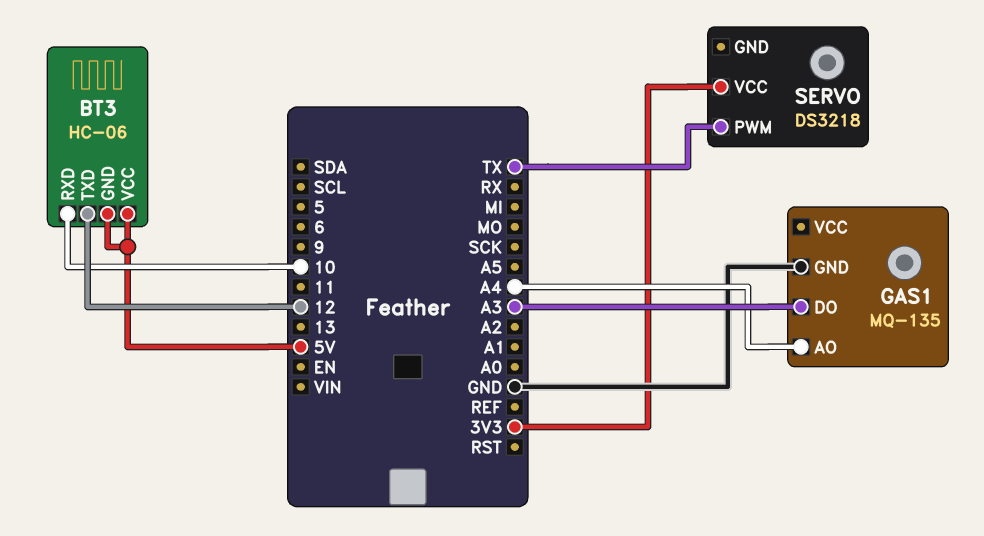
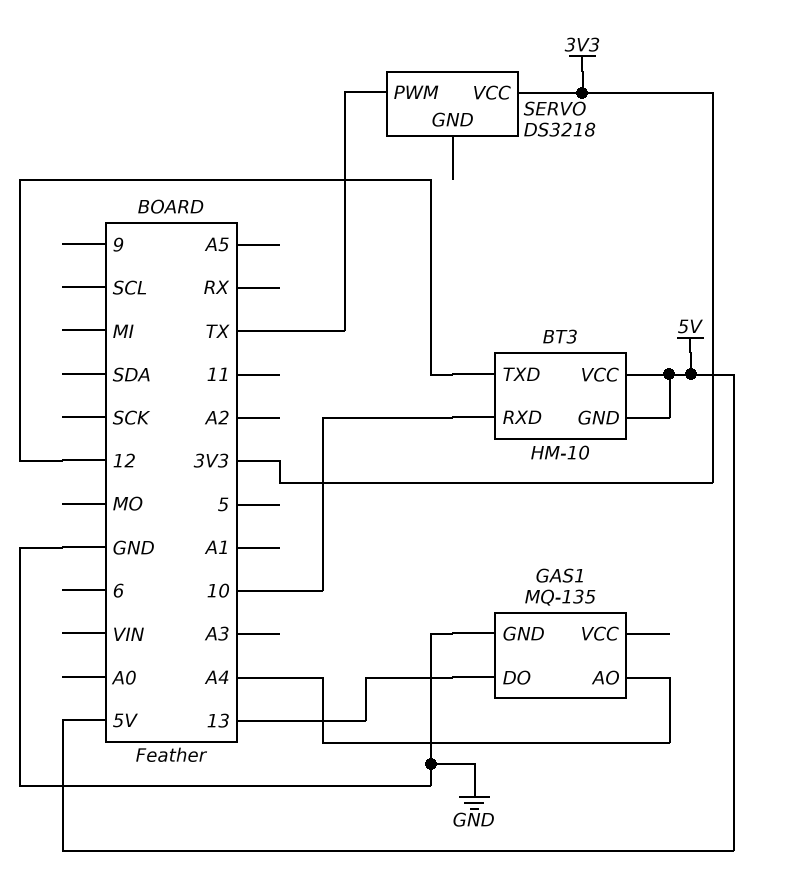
BT3: HC-06 -> HM-10
GAS1 pin DO: A3 -> 13

